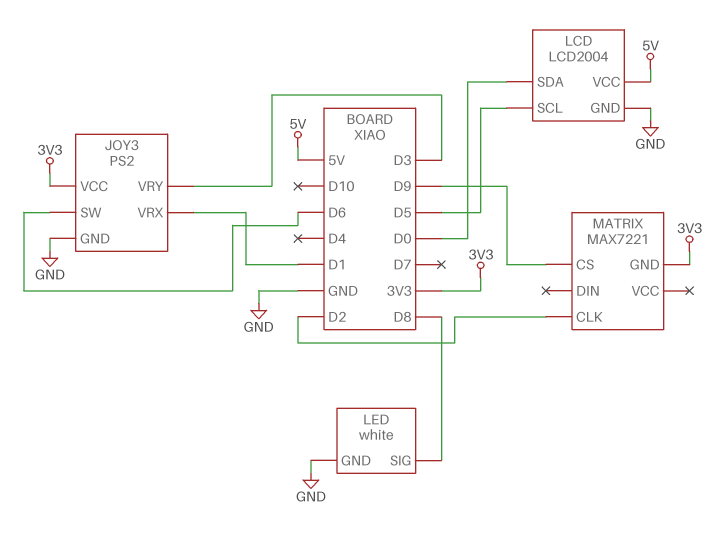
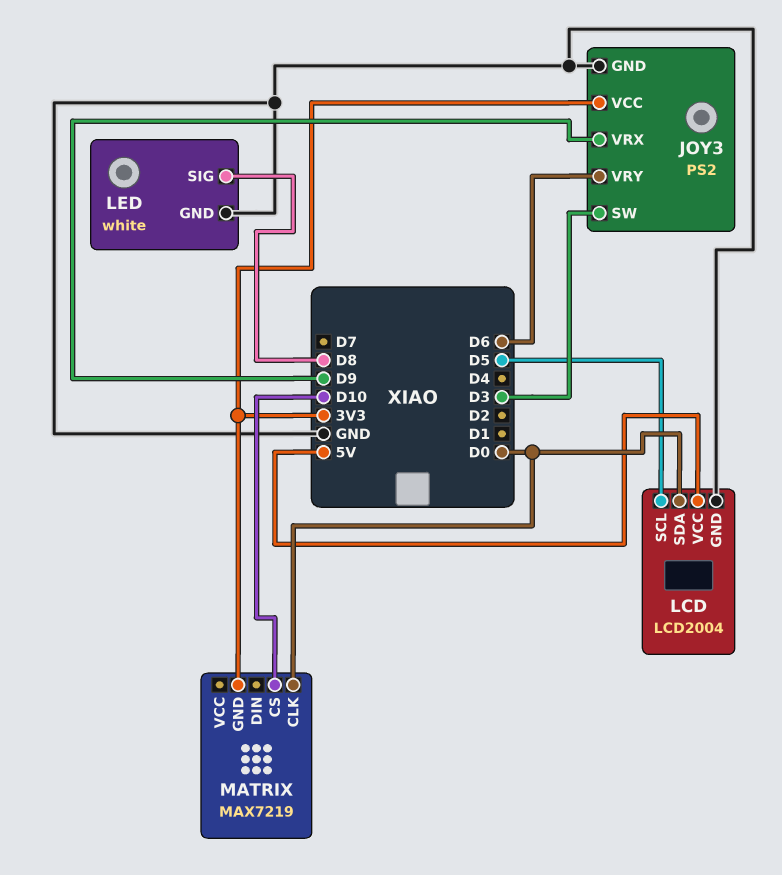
JOY3 pin SW: D6 -> D3
JOY3 pin VRX: D1 -> D9
JOY3 pin VRY: D3 -> D6
MATRIX: MAX7221 -> MAX7219
MATRIX pin CLK: D2 -> D0
MATRIX pin CS: D9 -> D10

